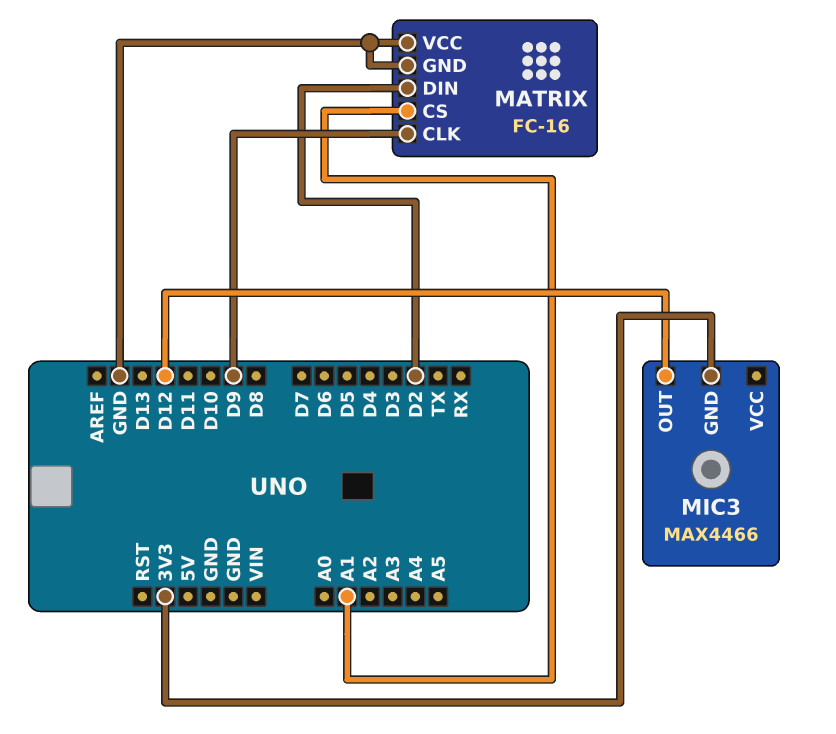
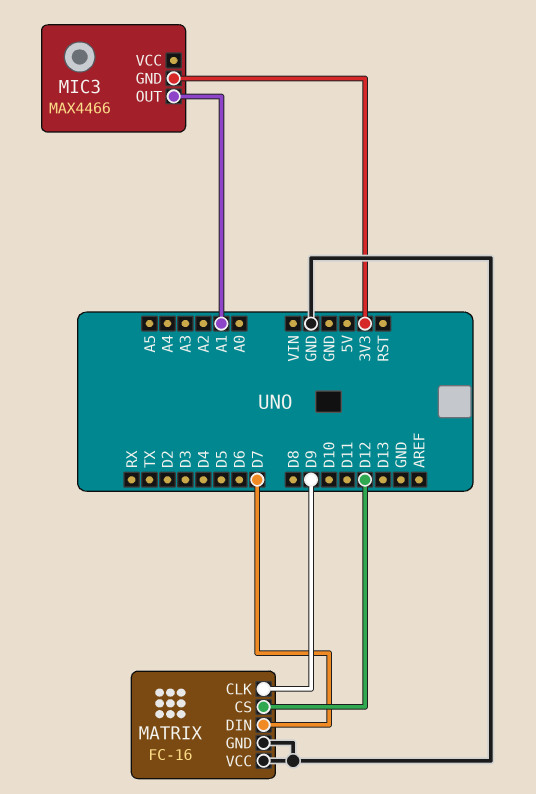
MATRIX pin CS: A1 -> D12
MATRIX pin DIN: D2 -> D7
MIC3 pin OUT: D12 -> A1

